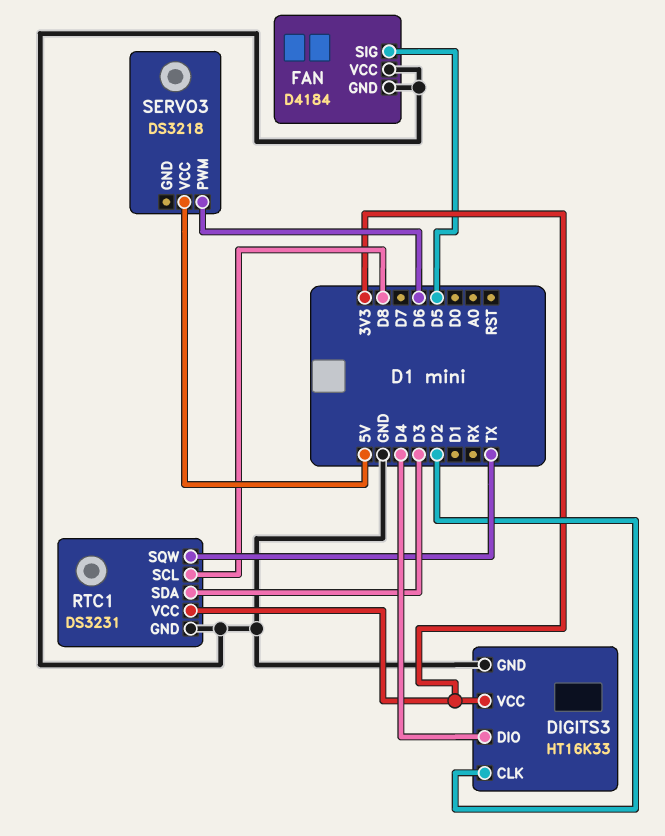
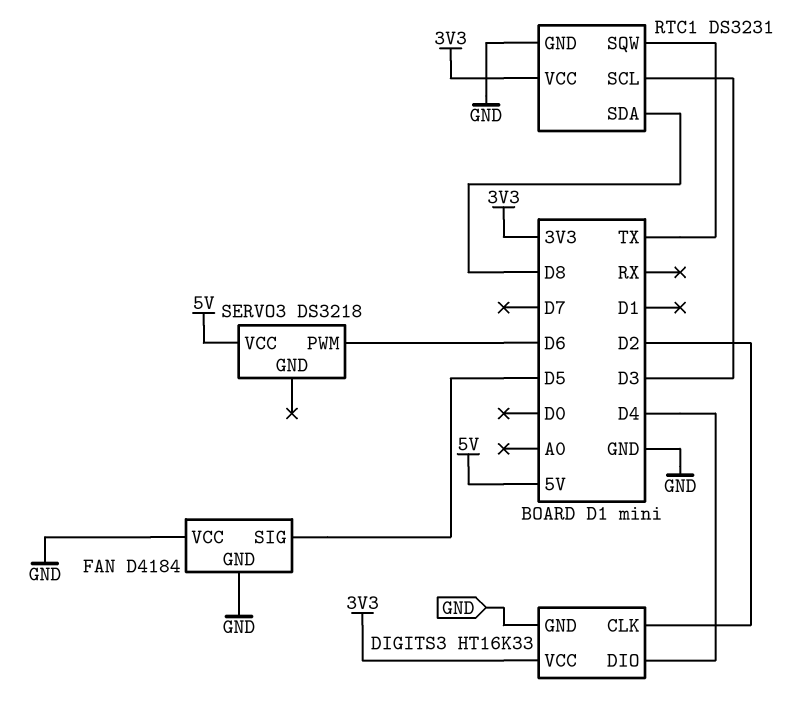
RTC1 pin SCL: D8 -> D3
RTC1 pin SDA: D3 -> D8

